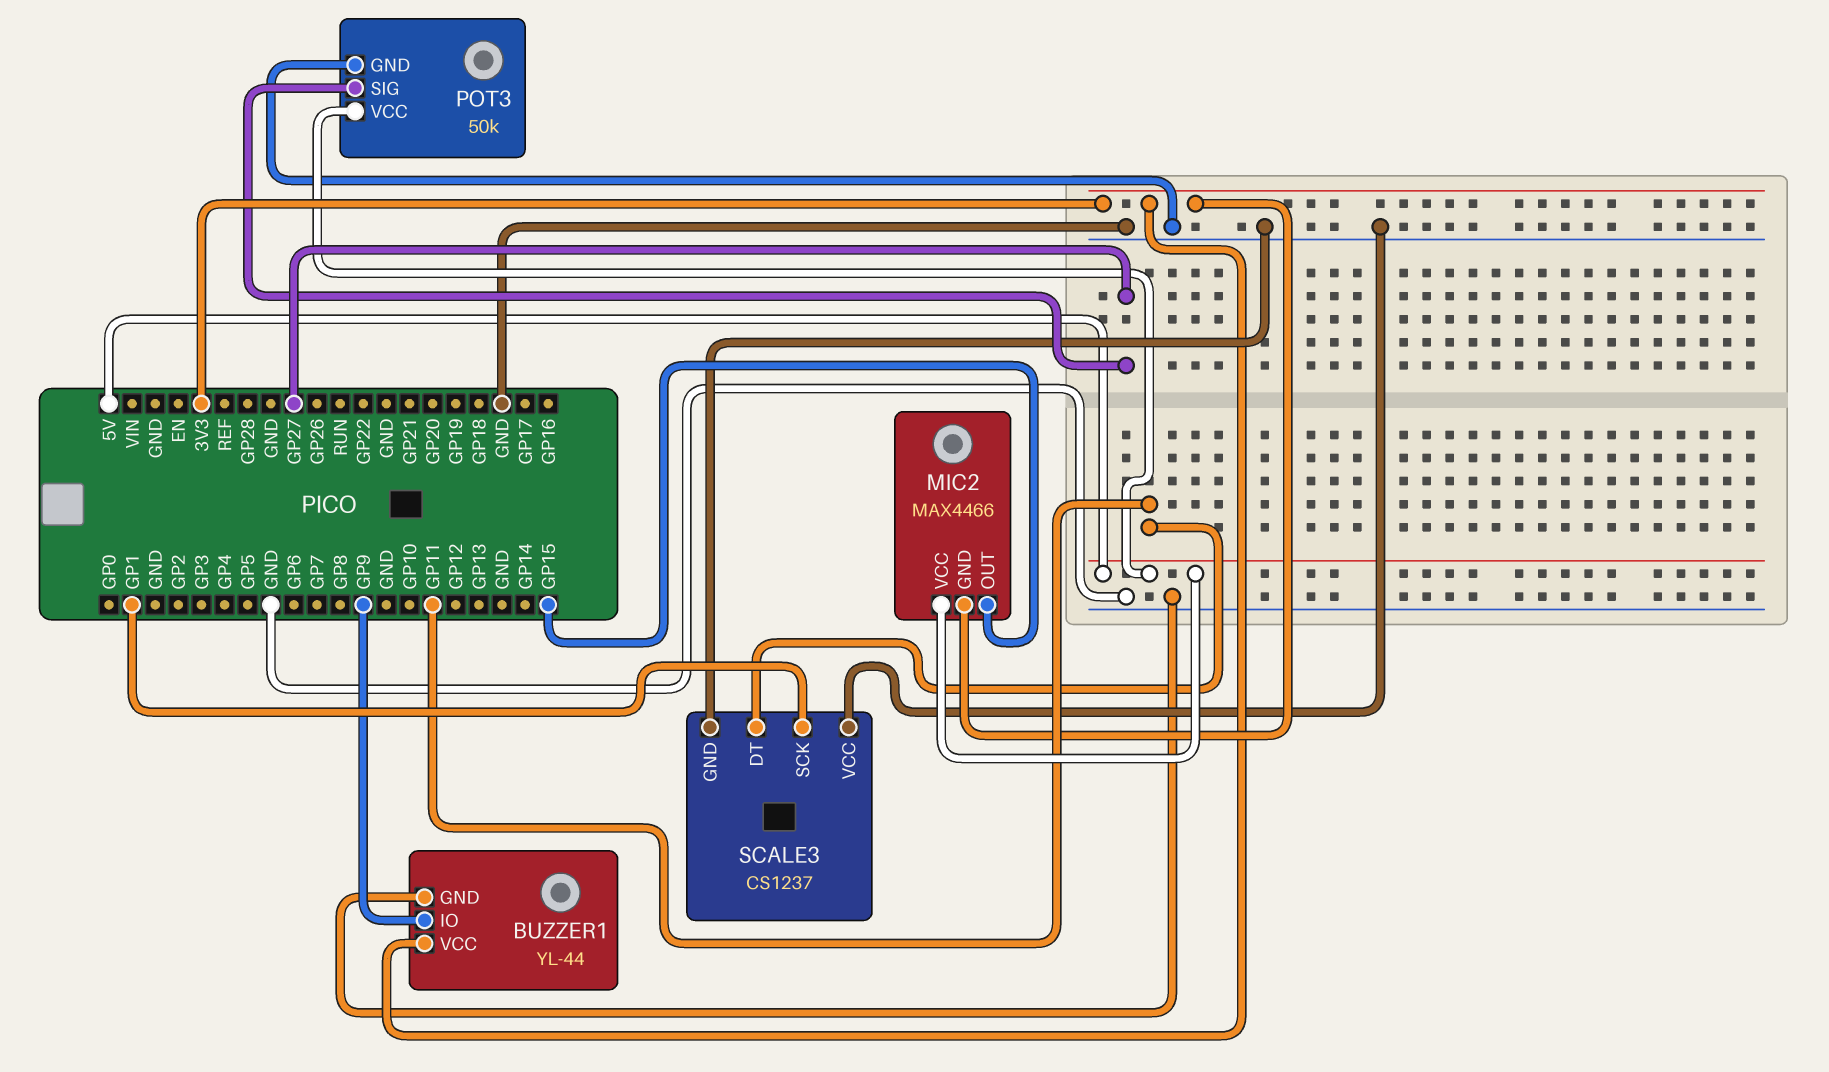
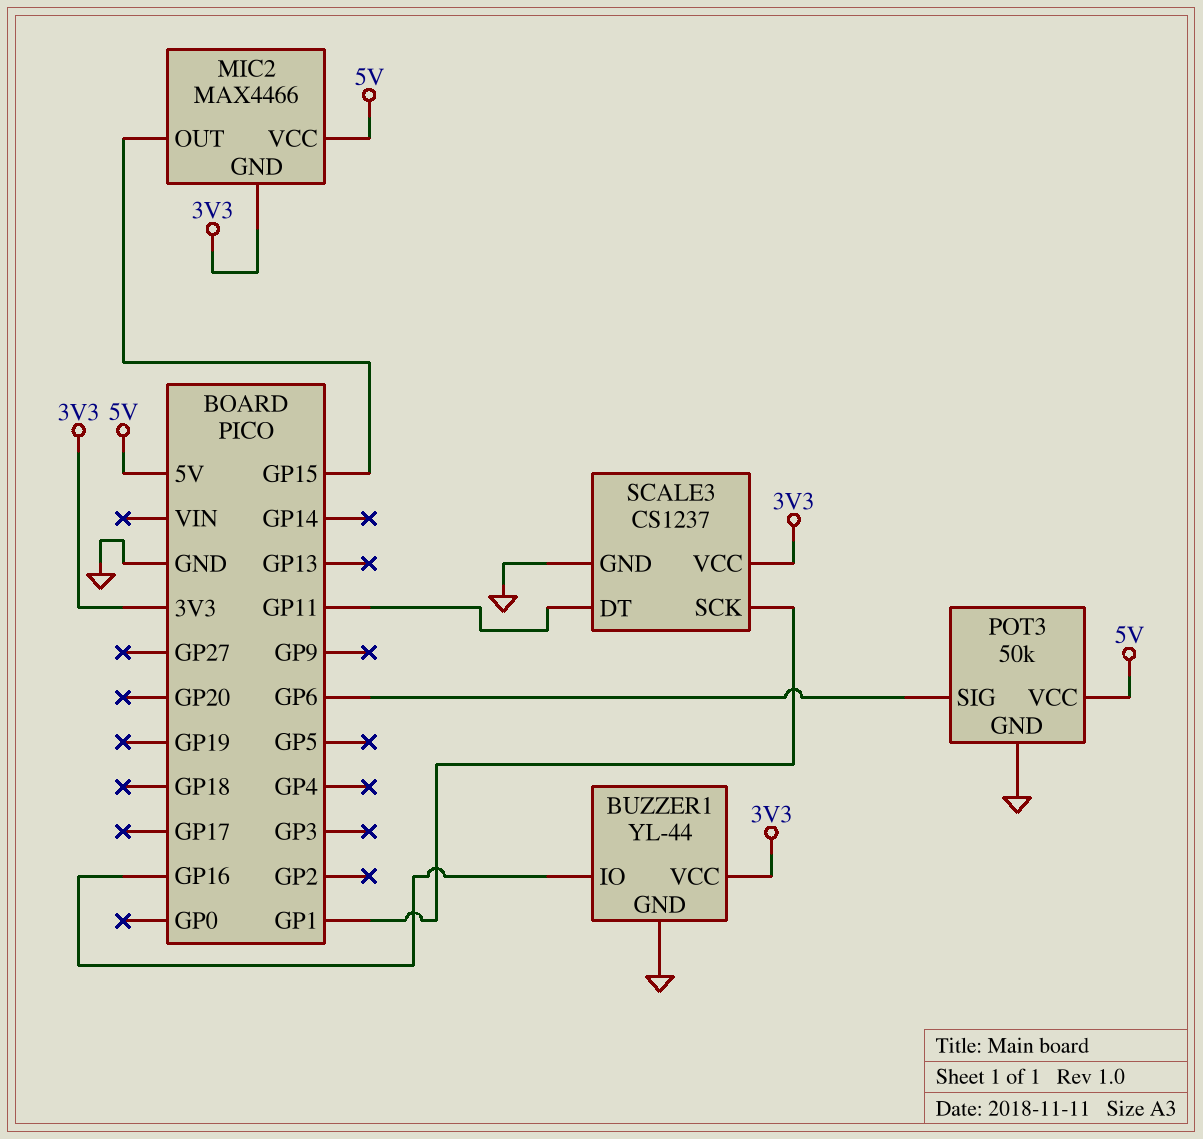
BUZZER1 pin IO: GP9 -> GP16
POT3 pin SIG: GP27 -> GP6
SCALE3 pin VCC: GND -> 3V3

